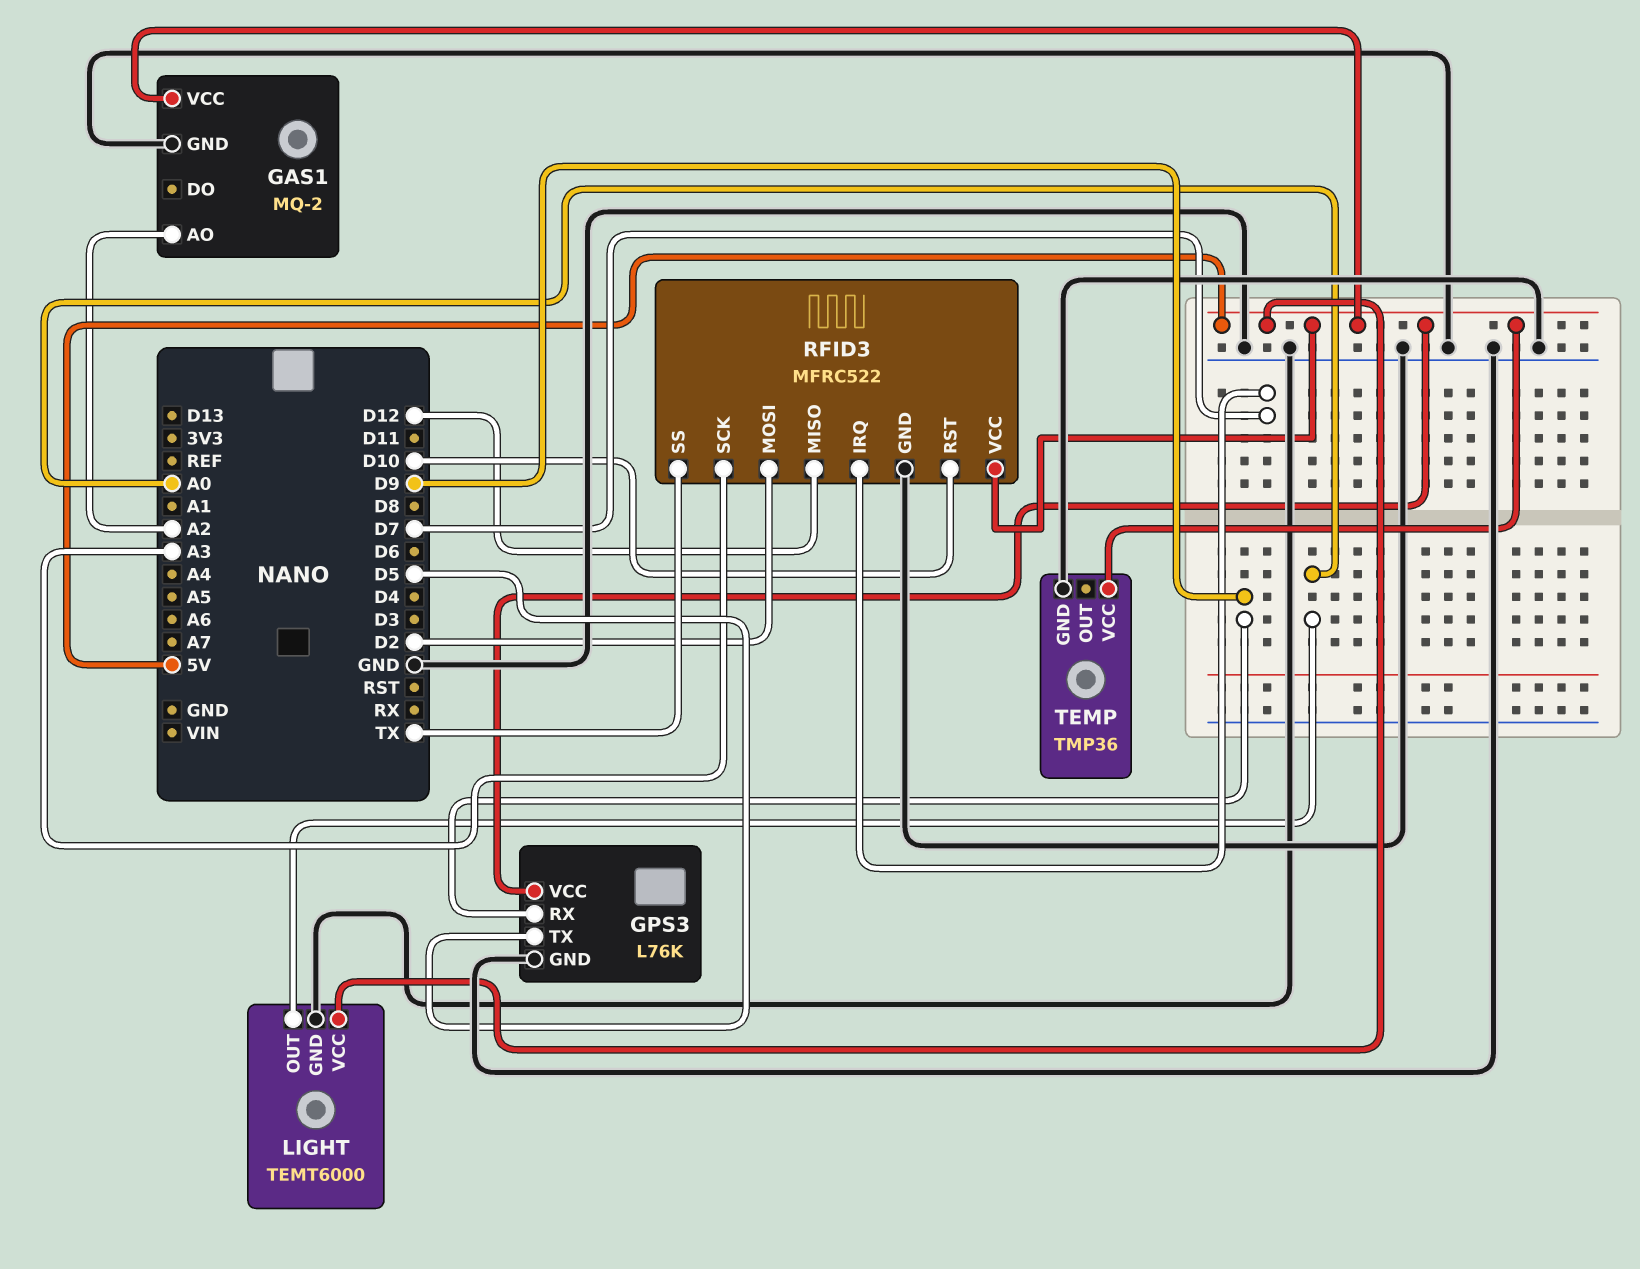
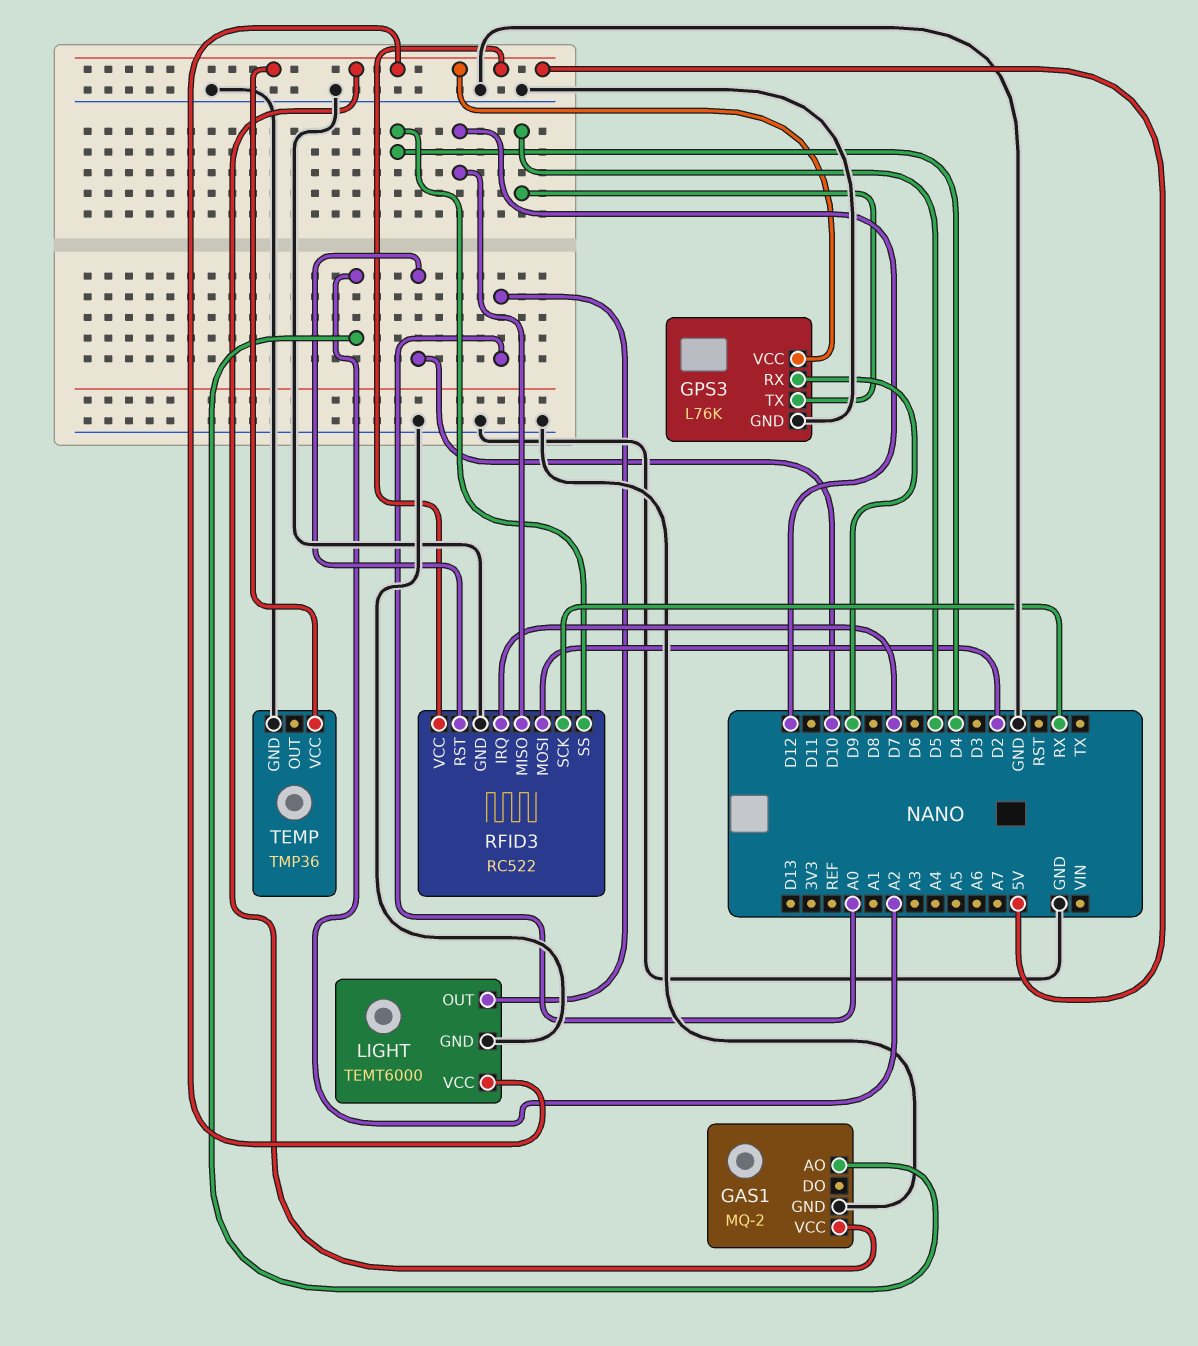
RFID3: MFRC522 -> RC522
RFID3 pin SCK: A3 -> RX
RFID3 pin SS: TX -> D4

